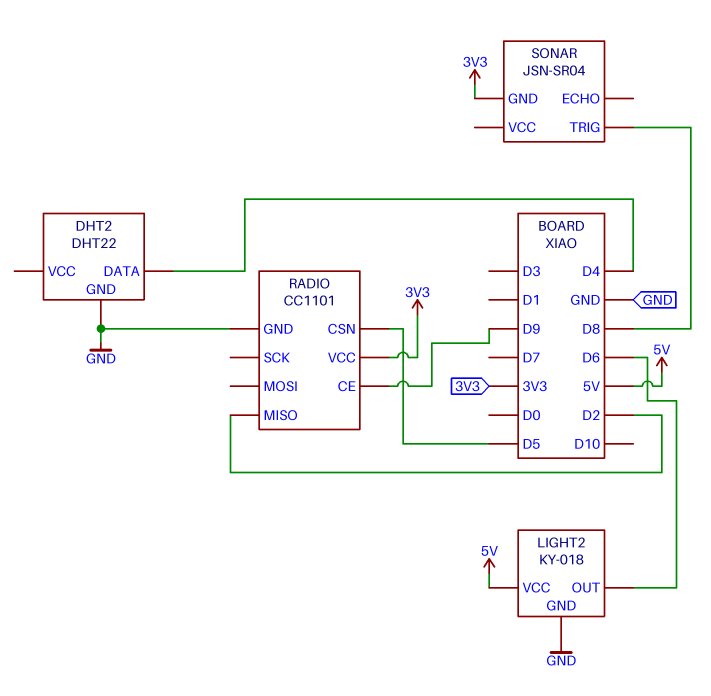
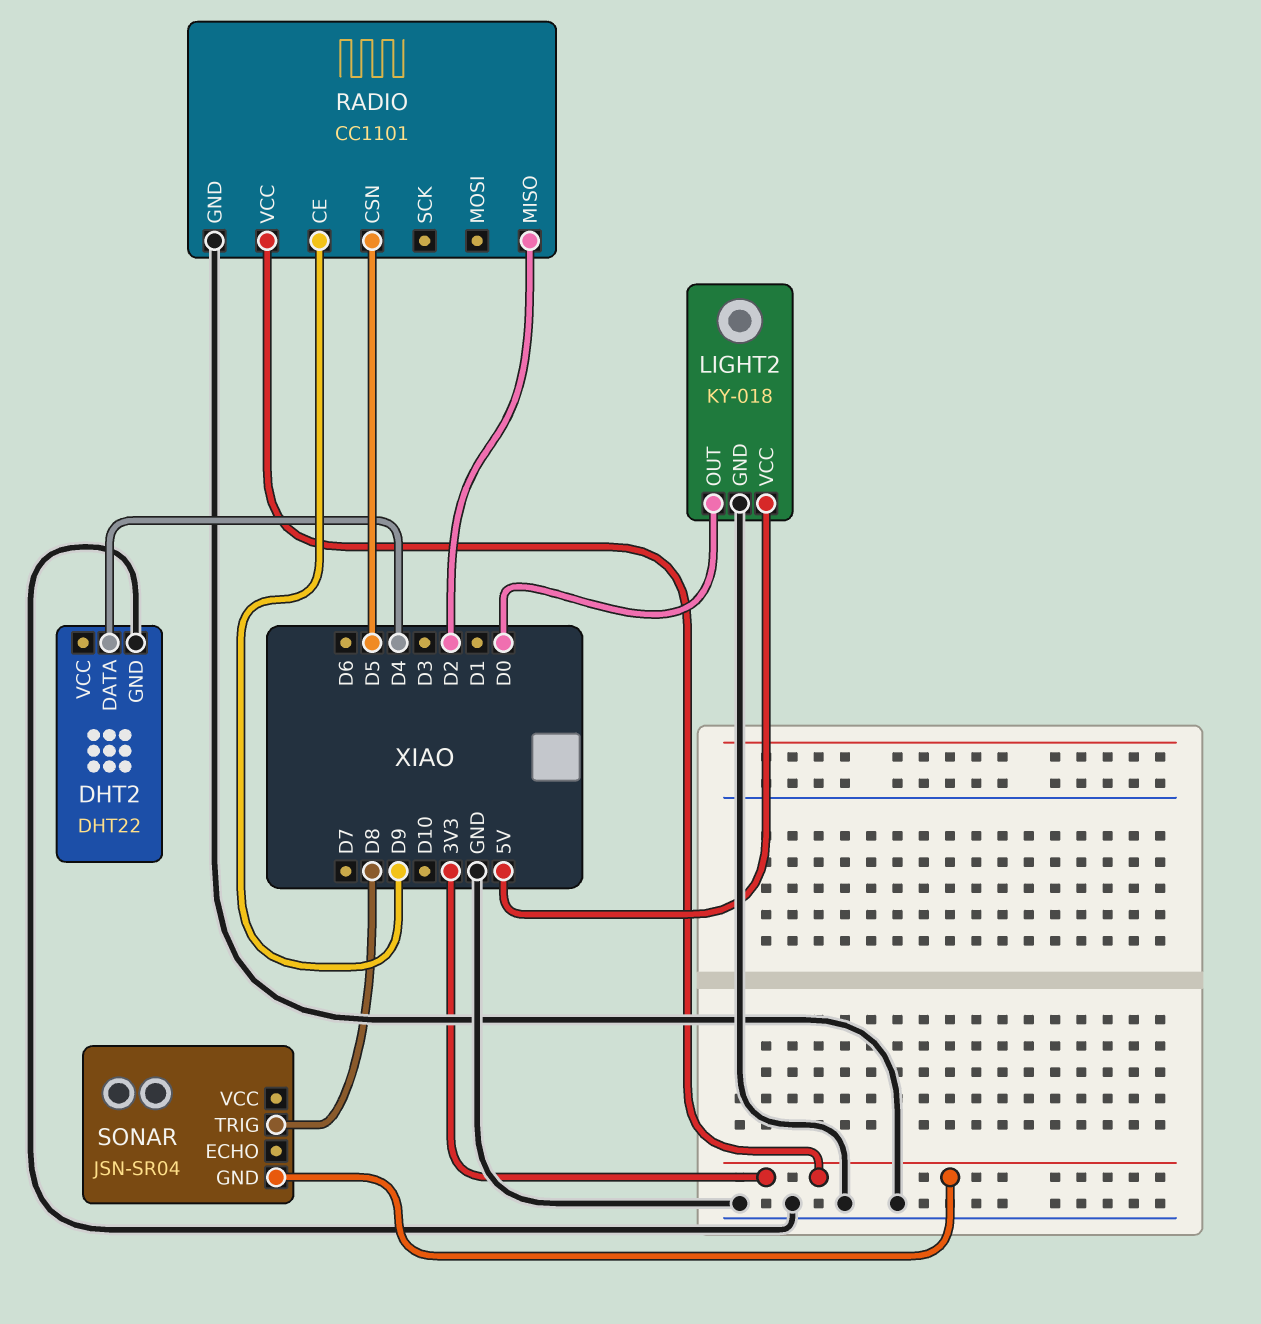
LIGHT2 pin OUT: D6 -> D0

